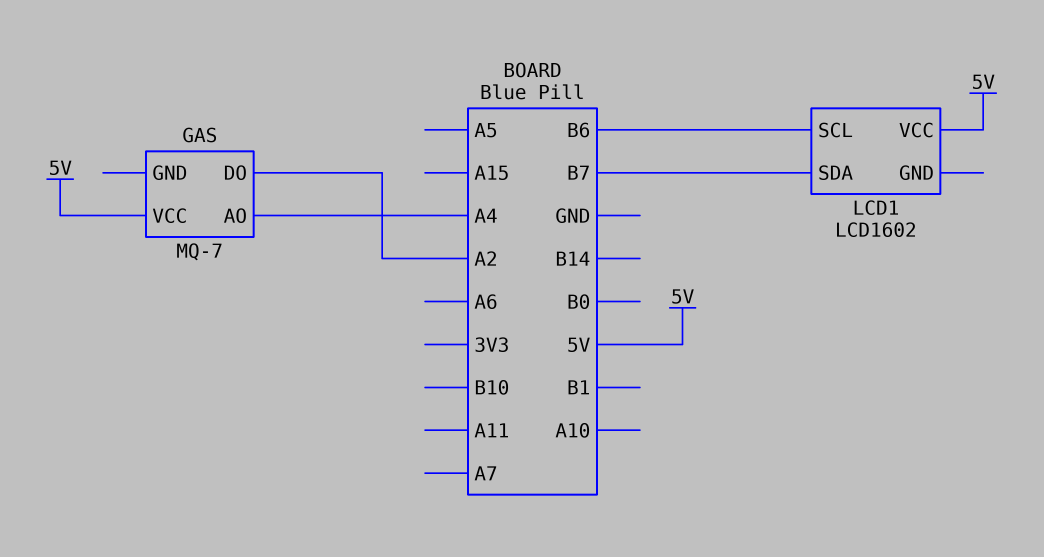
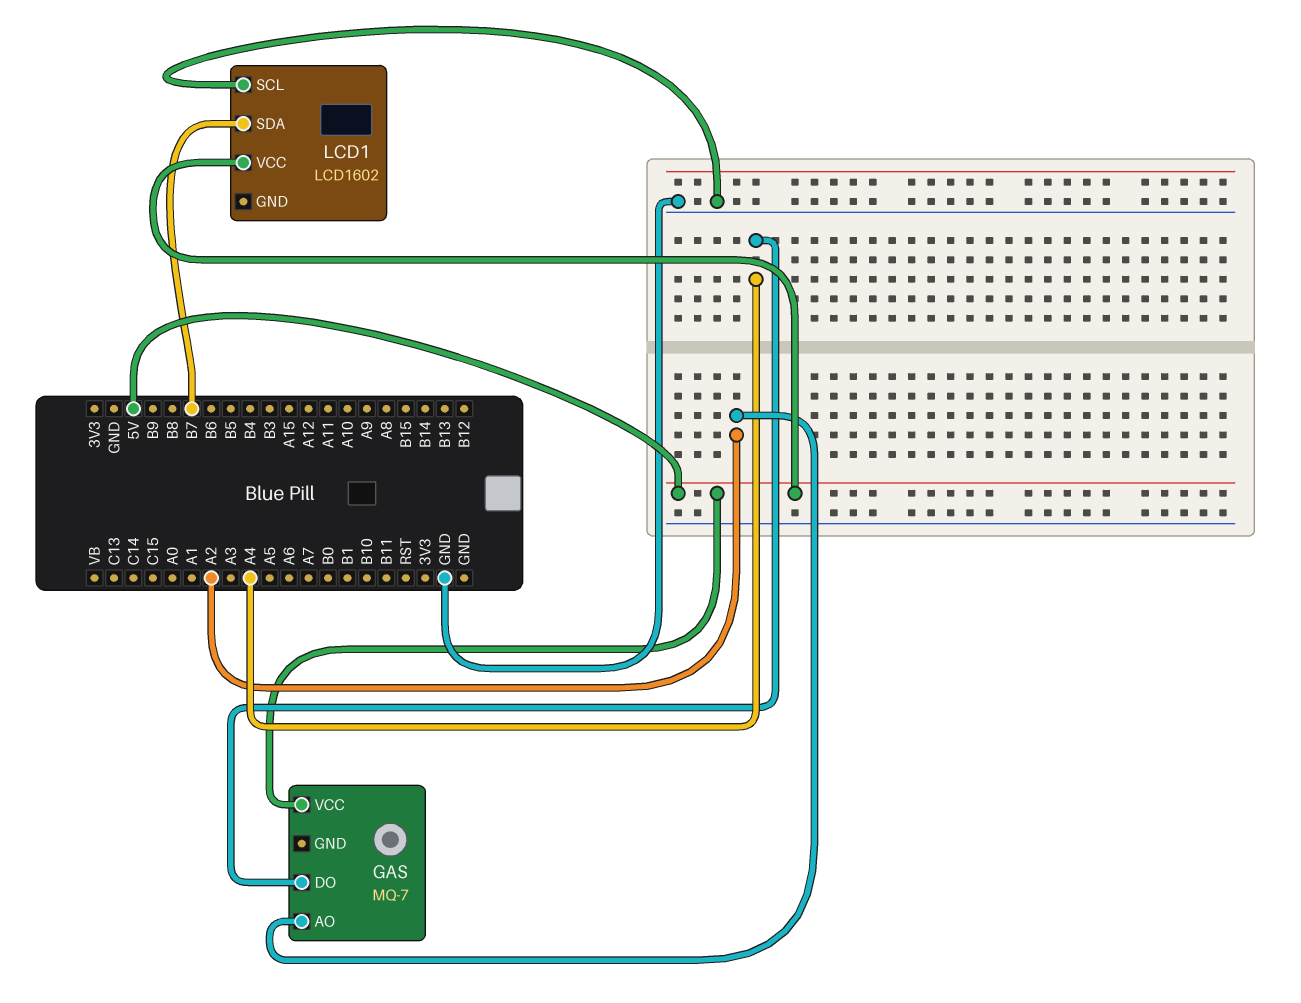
GAS pin AO: A4 -> A2
GAS pin DO: A2 -> A4
LCD1 pin SCL: B6 -> GND

